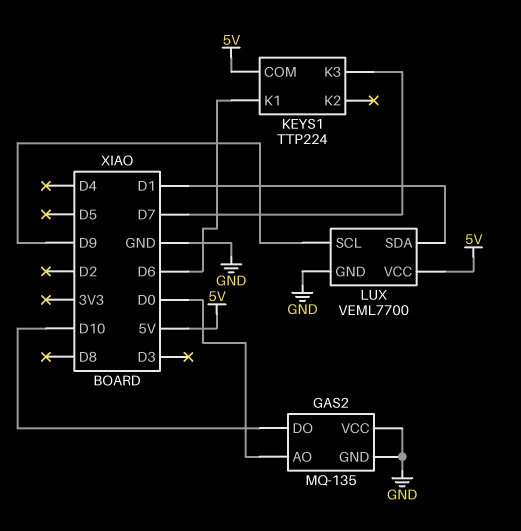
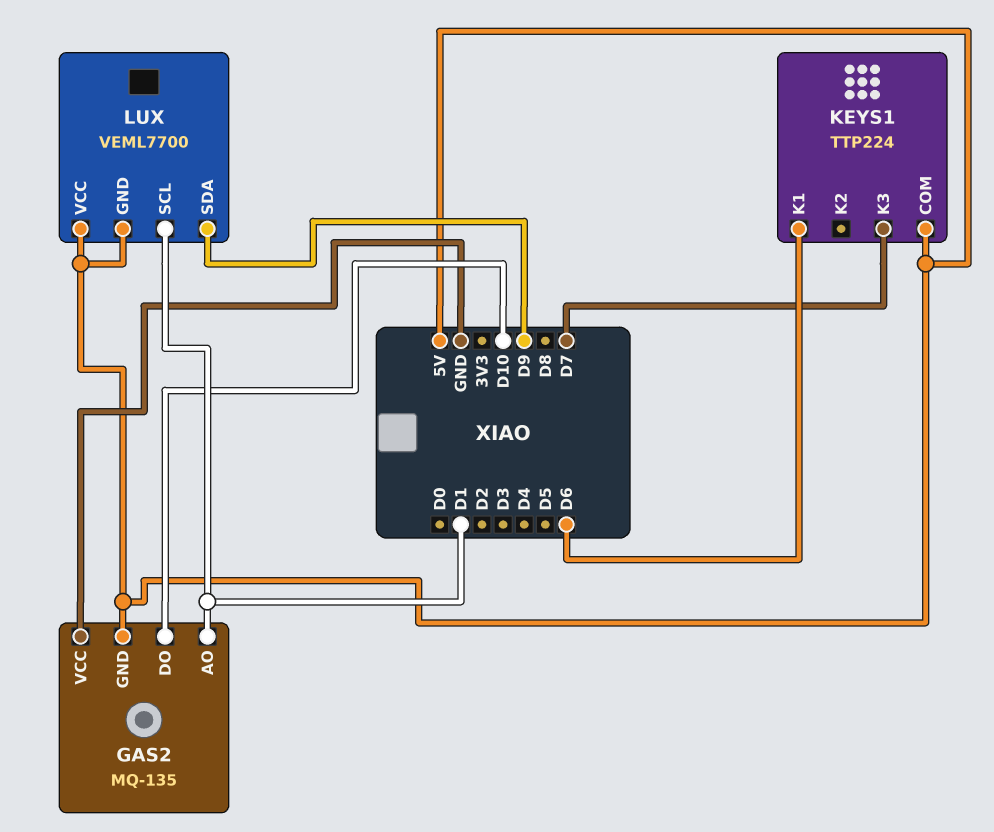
GAS2 pin AO: D0 -> D1
GAS2 pin GND: GND -> 5V
LUX pin GND: GND -> 5V
LUX pin SCL: D9 -> D1
LUX pin SDA: D1 -> D9

